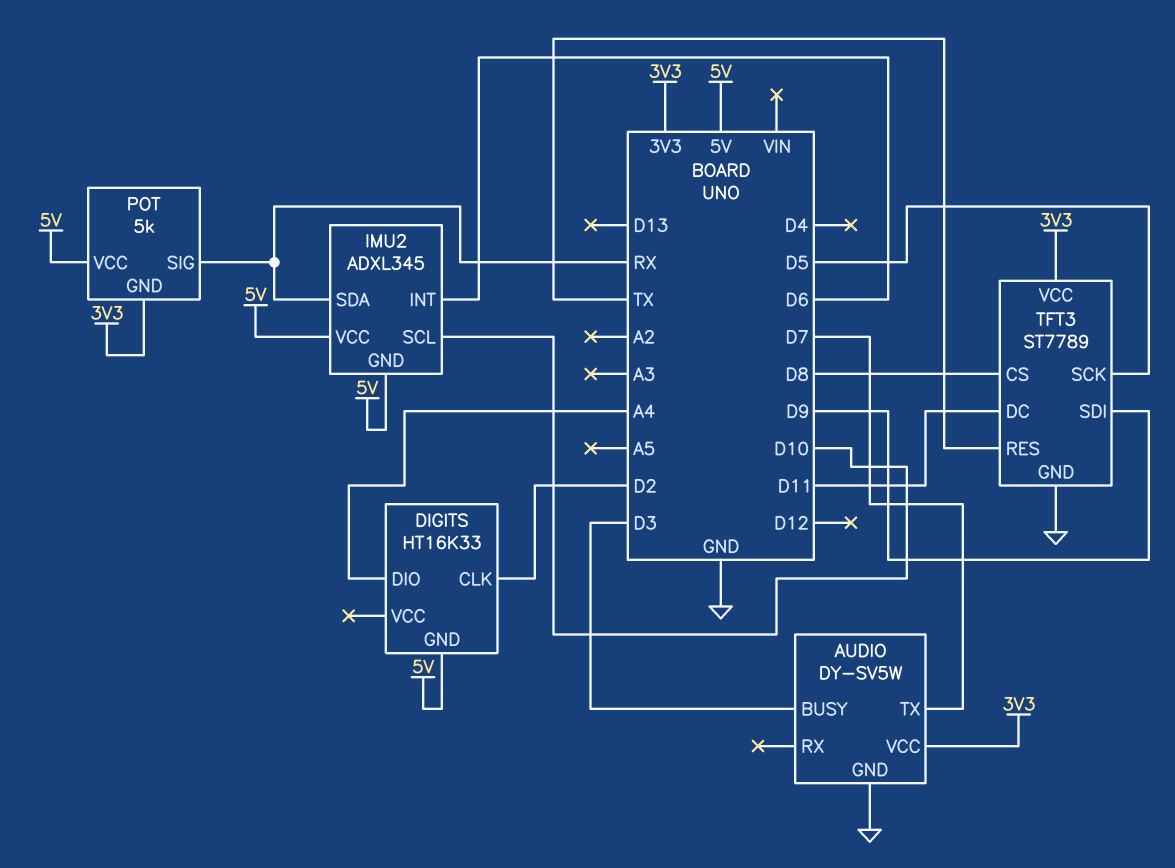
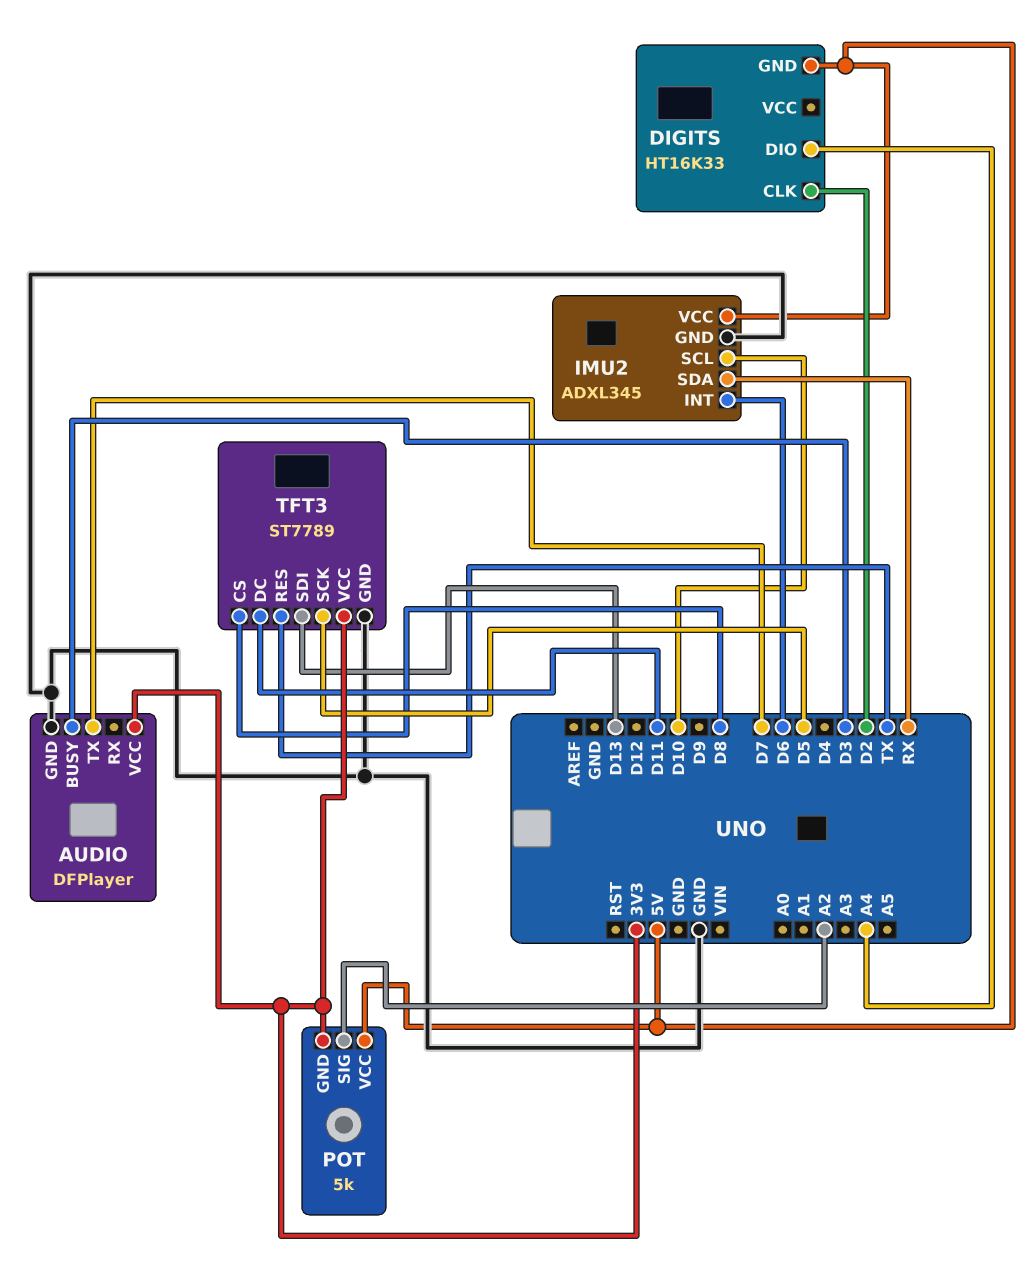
AUDIO: DY-SV5W -> DFPlayer
IMU2 pin GND: 5V -> GND
POT pin SIG: RX -> A2
TFT3 pin SDI: D9 -> D13

